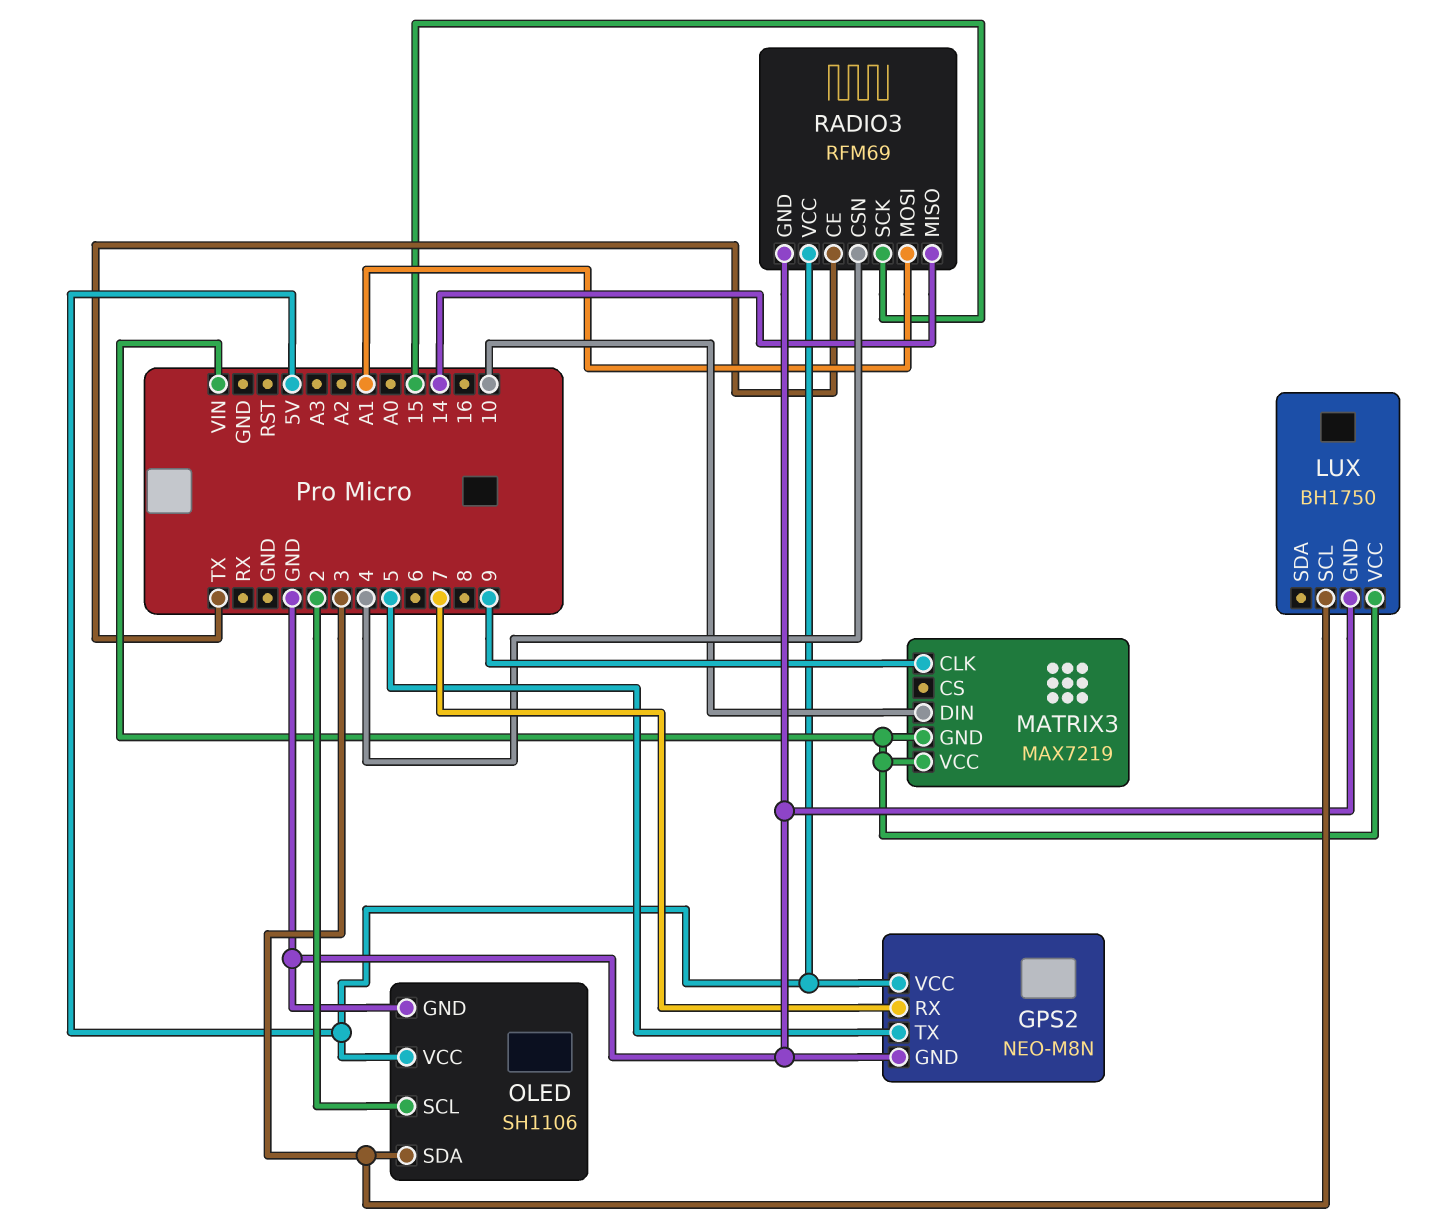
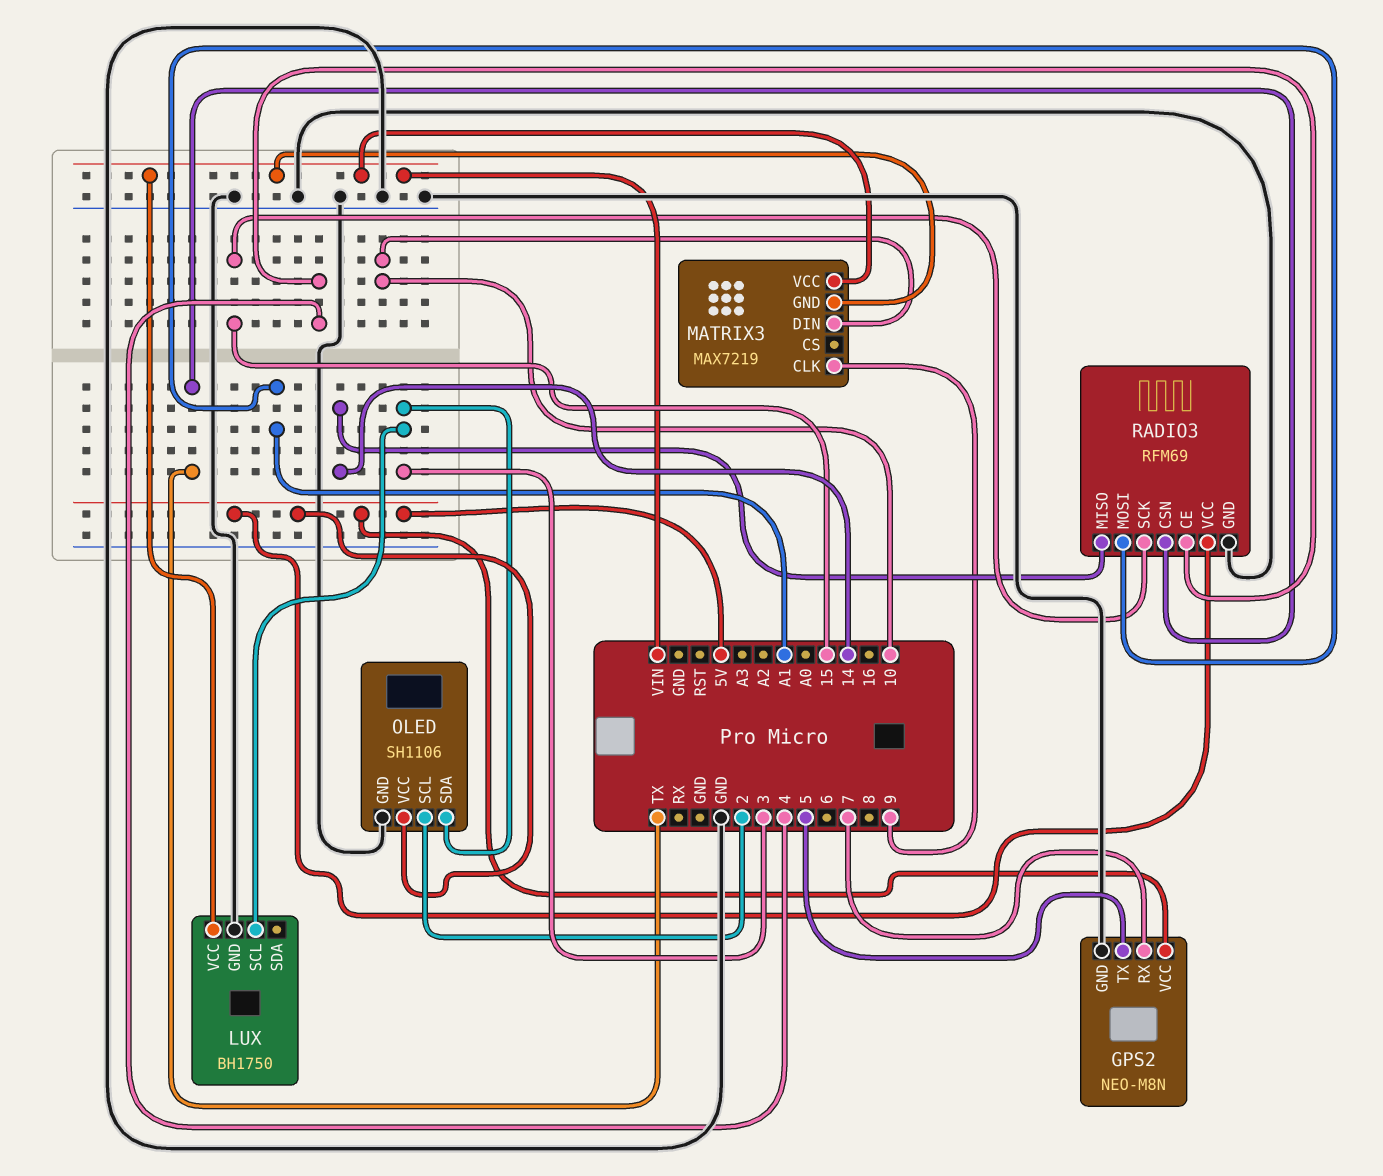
RADIO3 pin CE: TX -> 4
RADIO3 pin CSN: 4 -> TX

